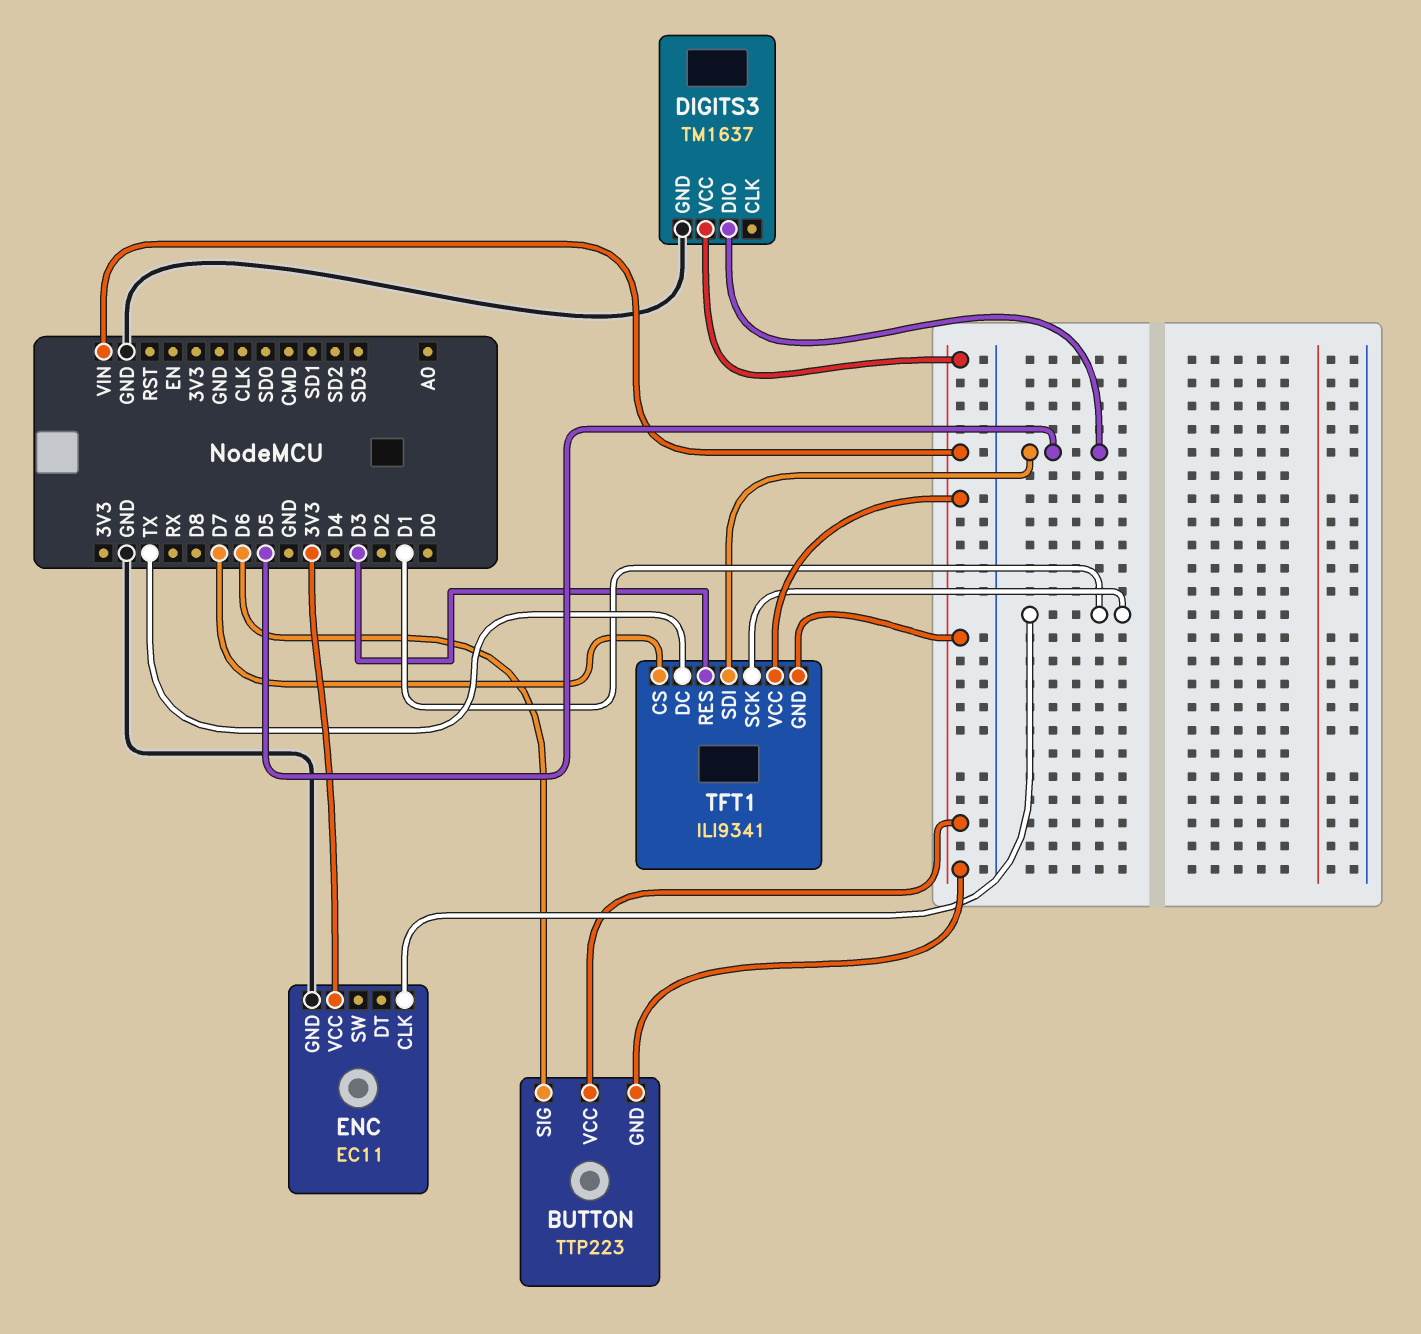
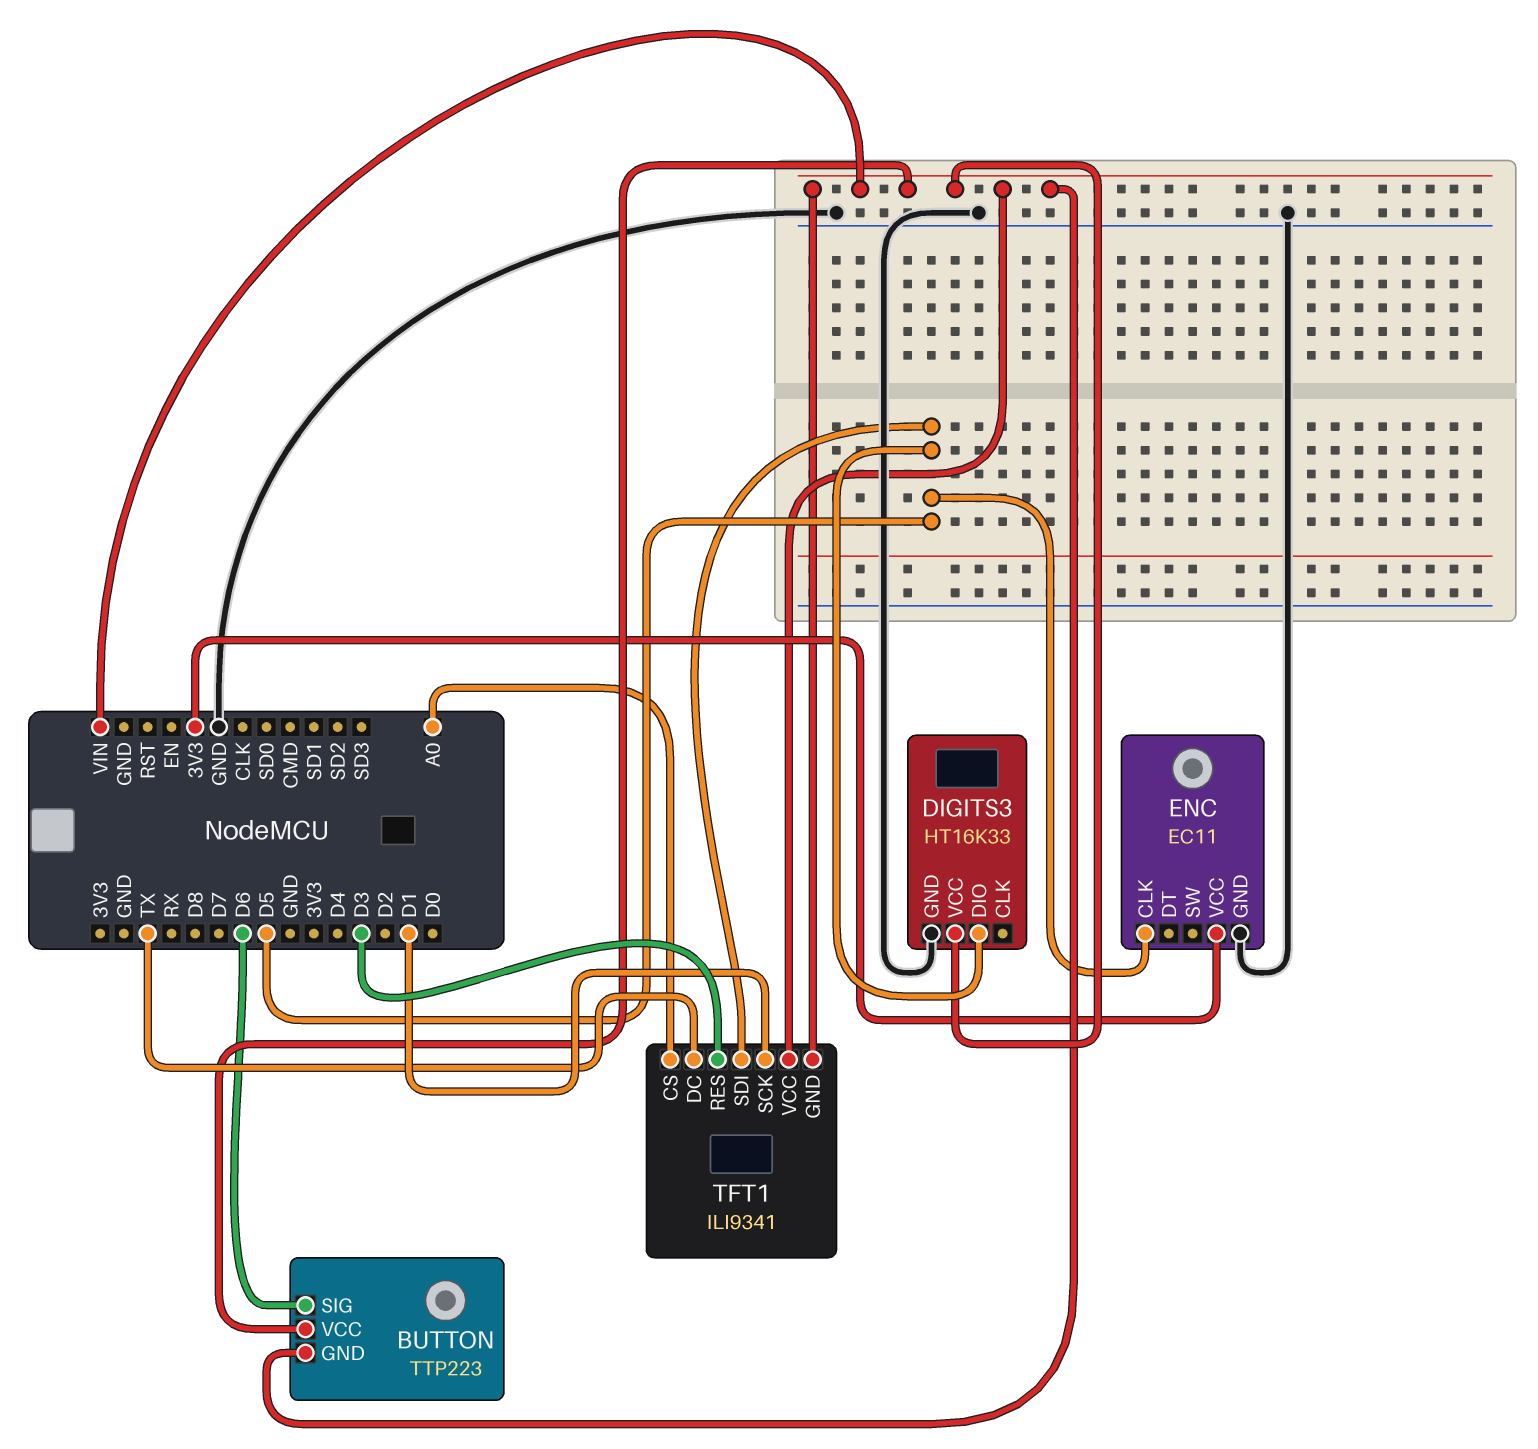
DIGITS3: TM1637 -> HT16K33
ENC pin CLK: D1 -> D5
TFT1 pin CS: D7 -> A0

